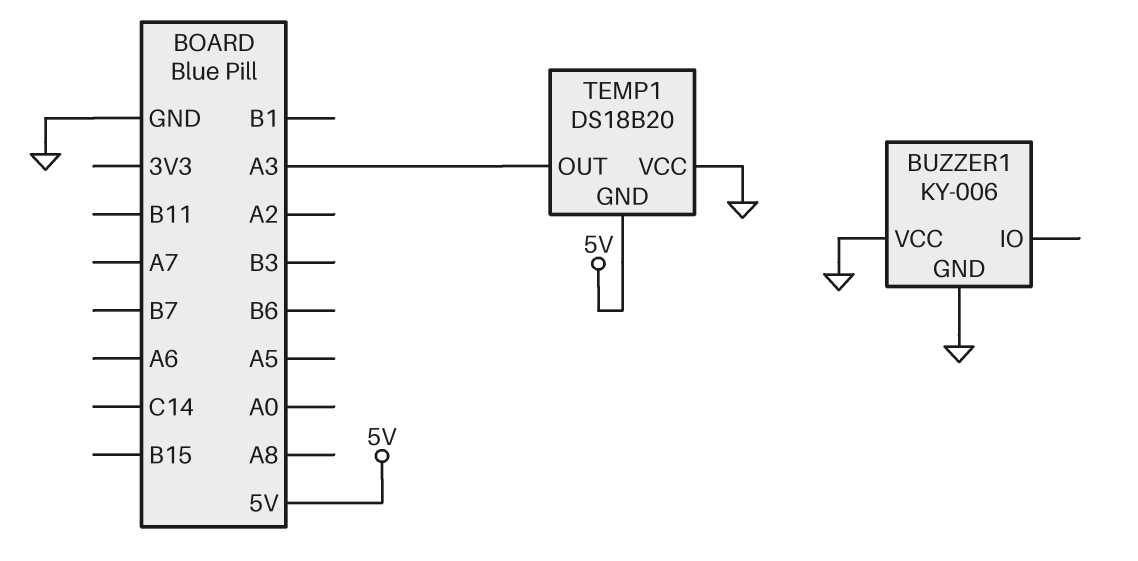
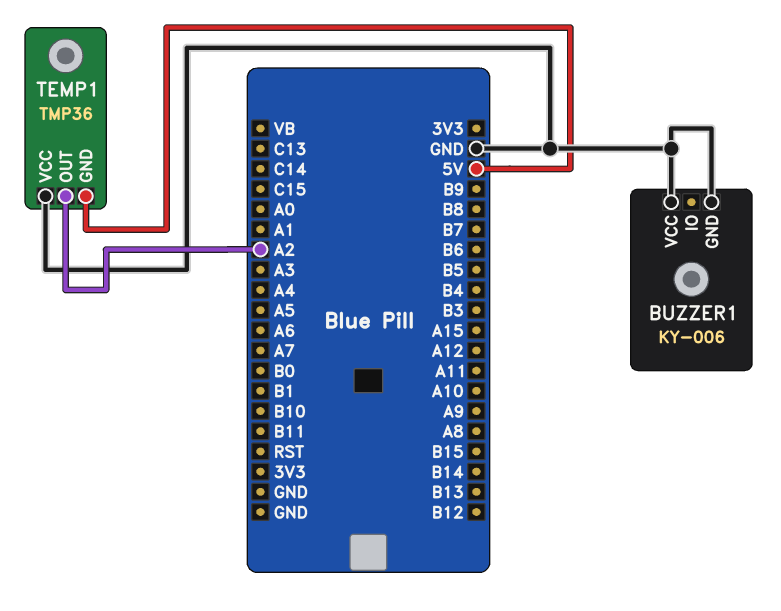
TEMP1: DS18B20 -> TMP36
TEMP1 pin OUT: A3 -> A2

